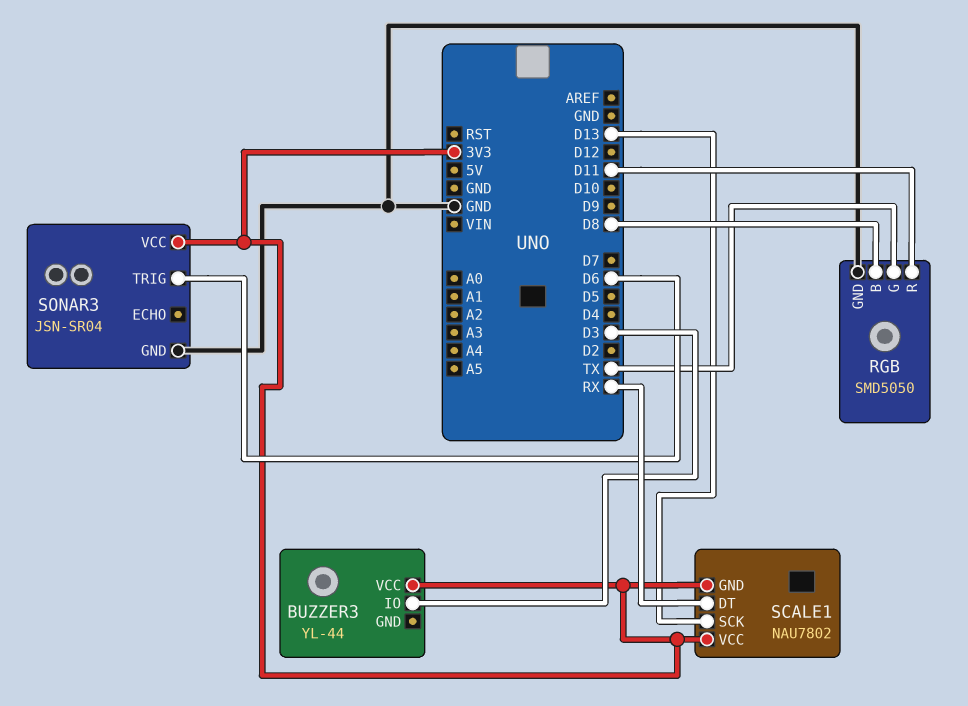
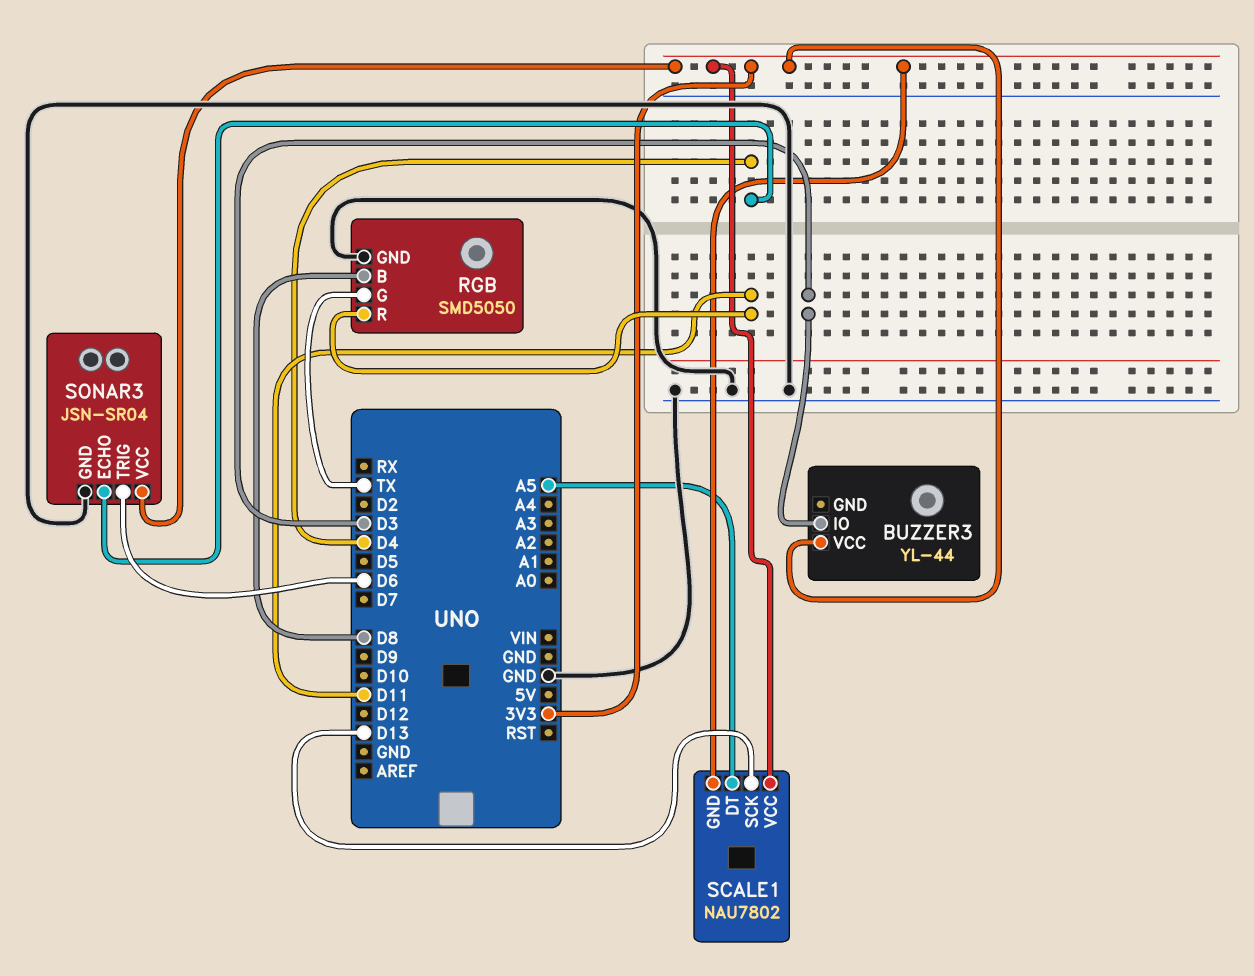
SCALE1 pin DT: RX -> A5
SONAR3 pin ECHO: none -> D4

